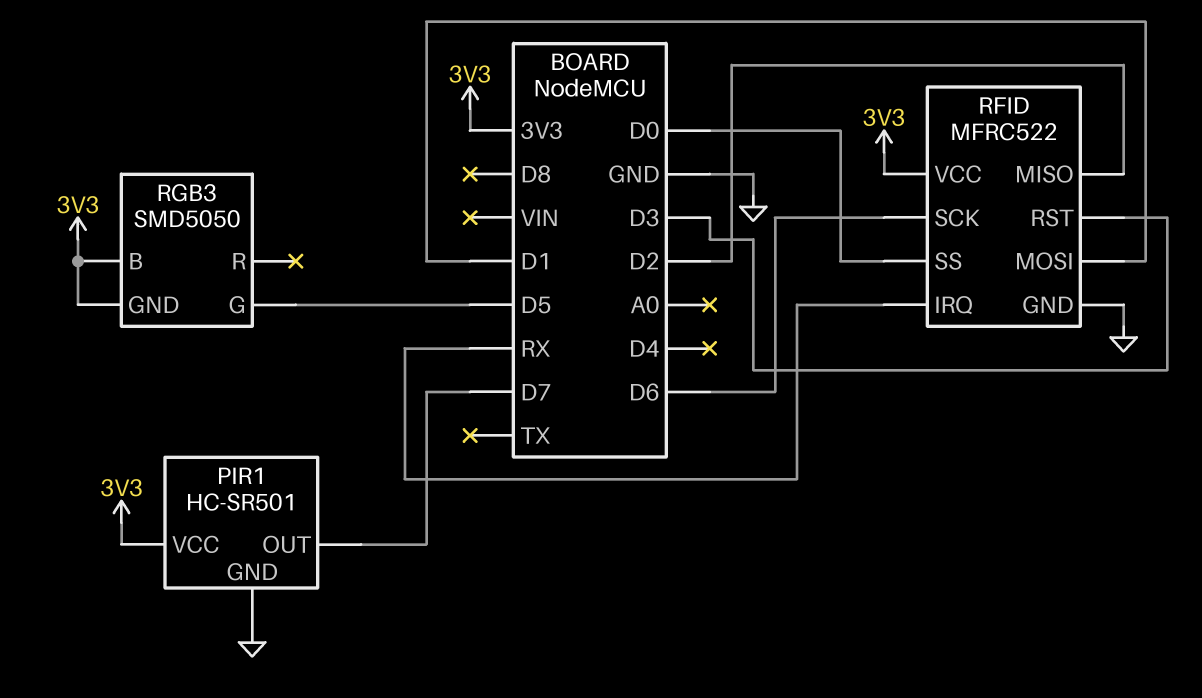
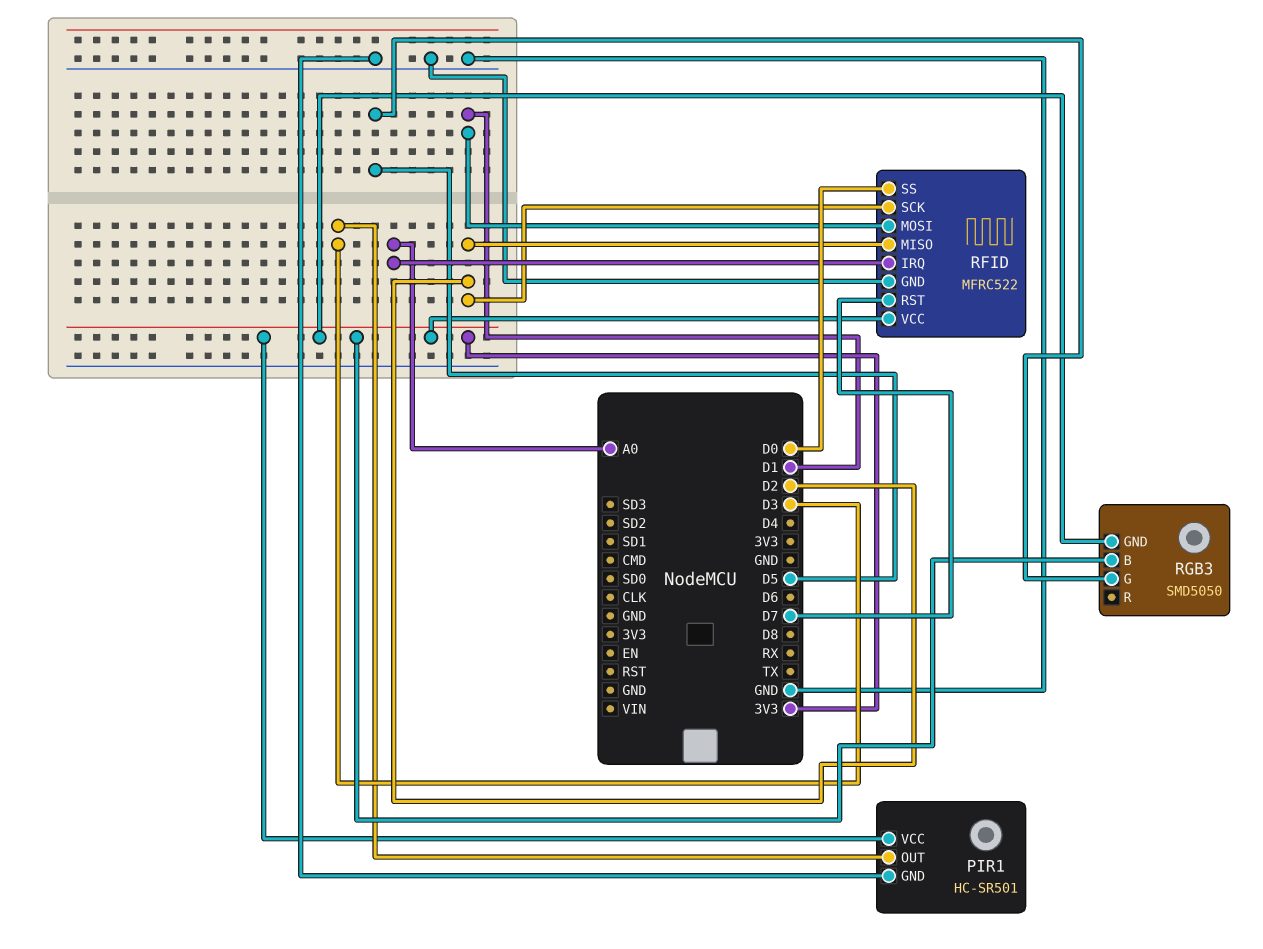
PIR1 pin OUT: D7 -> D3
RFID pin IRQ: RX -> A0
RFID pin RST: D3 -> D7
RFID pin SCK: D6 -> D2

